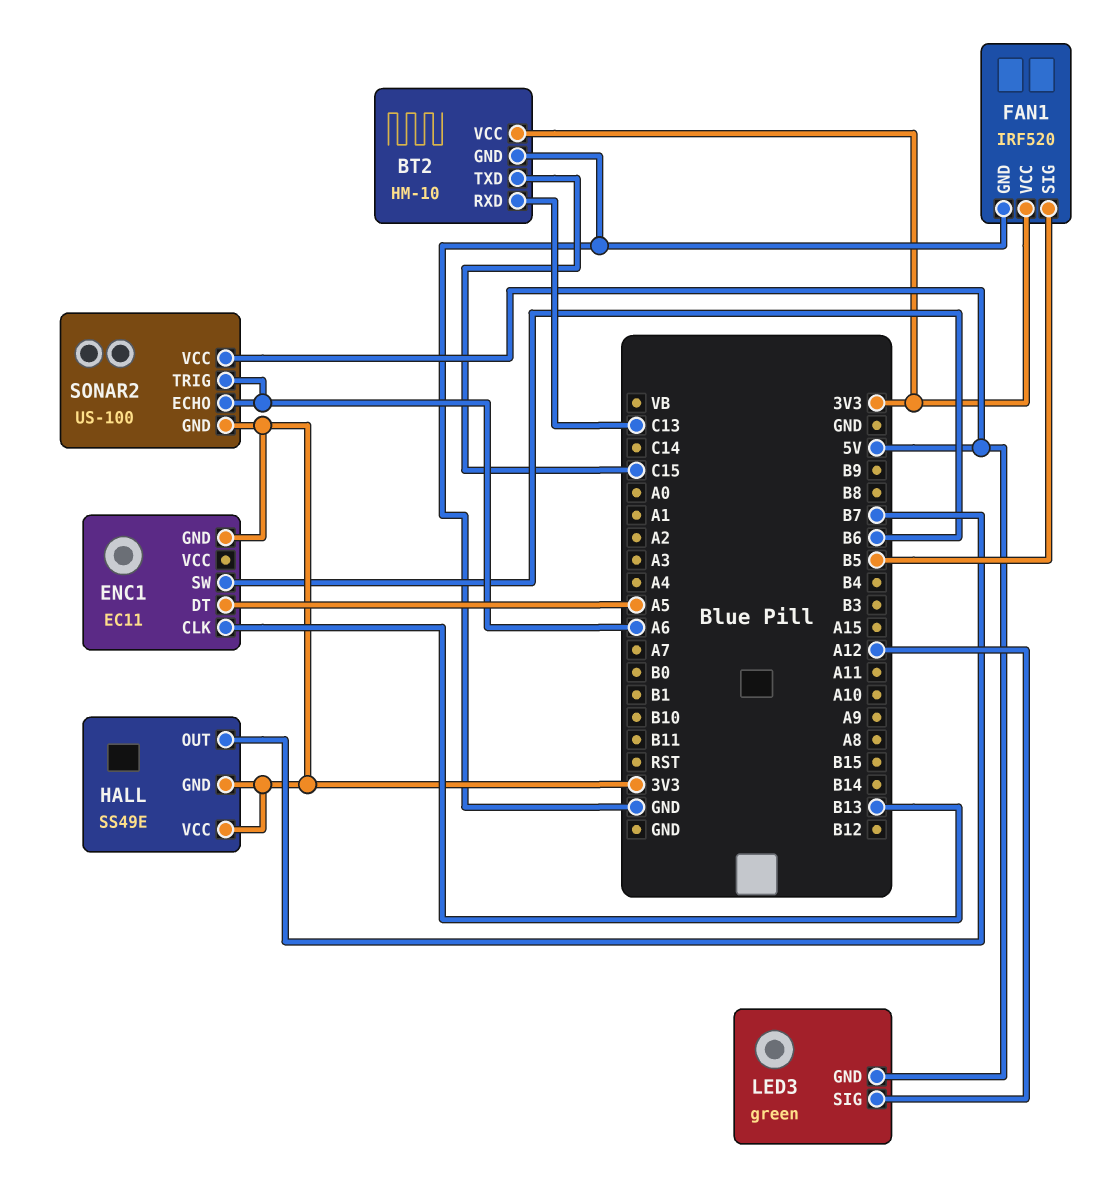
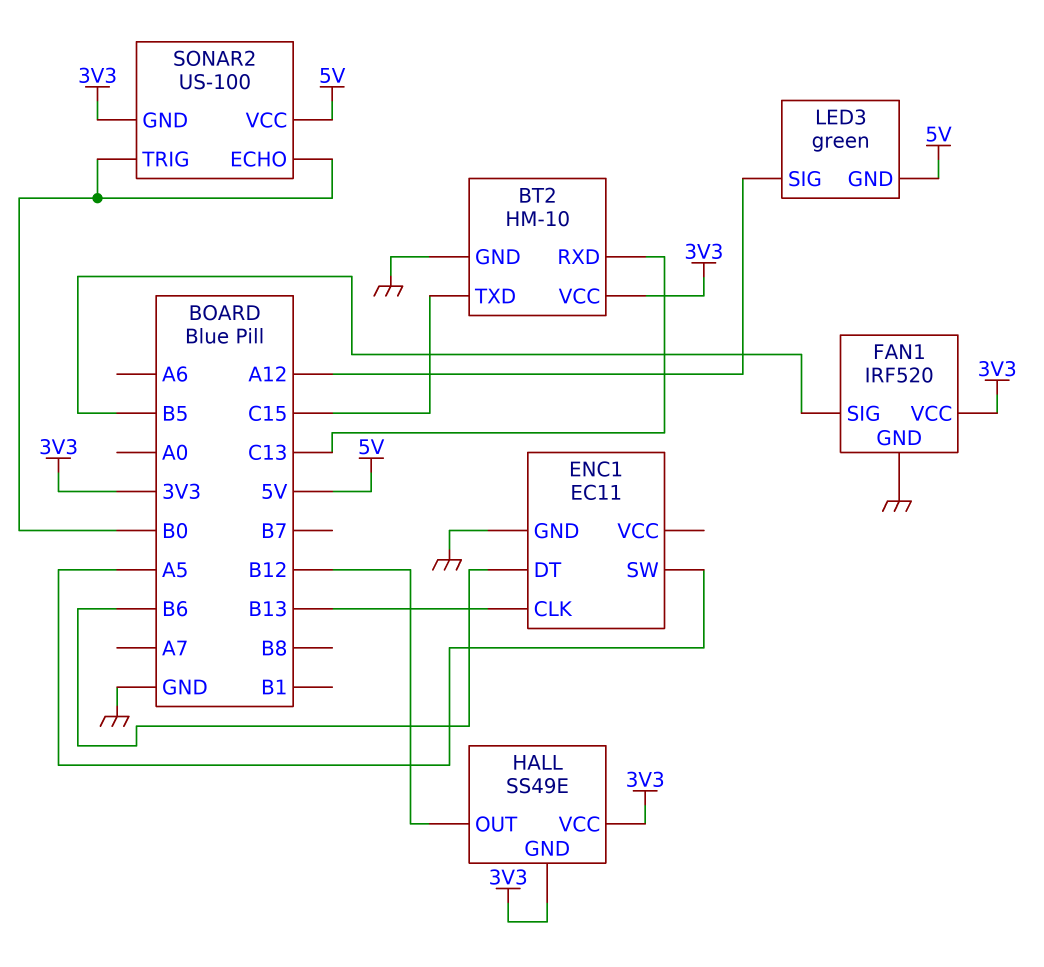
ENC1 pin DT: A5 -> B6
ENC1 pin GND: 3V3 -> GND
ENC1 pin SW: B6 -> A5
HALL pin OUT: B7 -> B12
SONAR2 pin ECHO: A6 -> B0
SONAR2 pin TRIG: A6 -> B0

